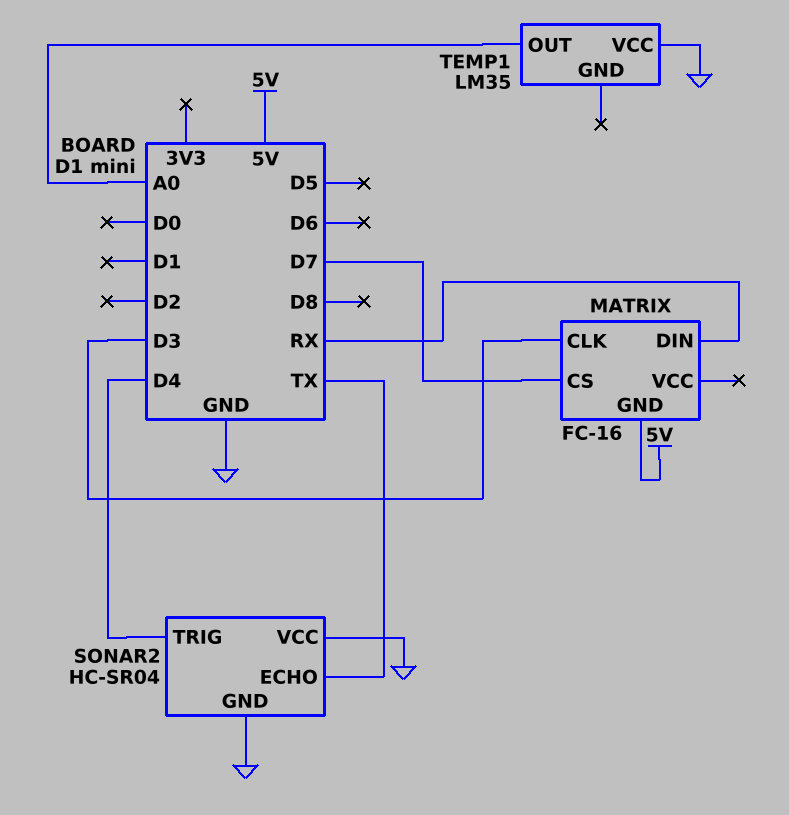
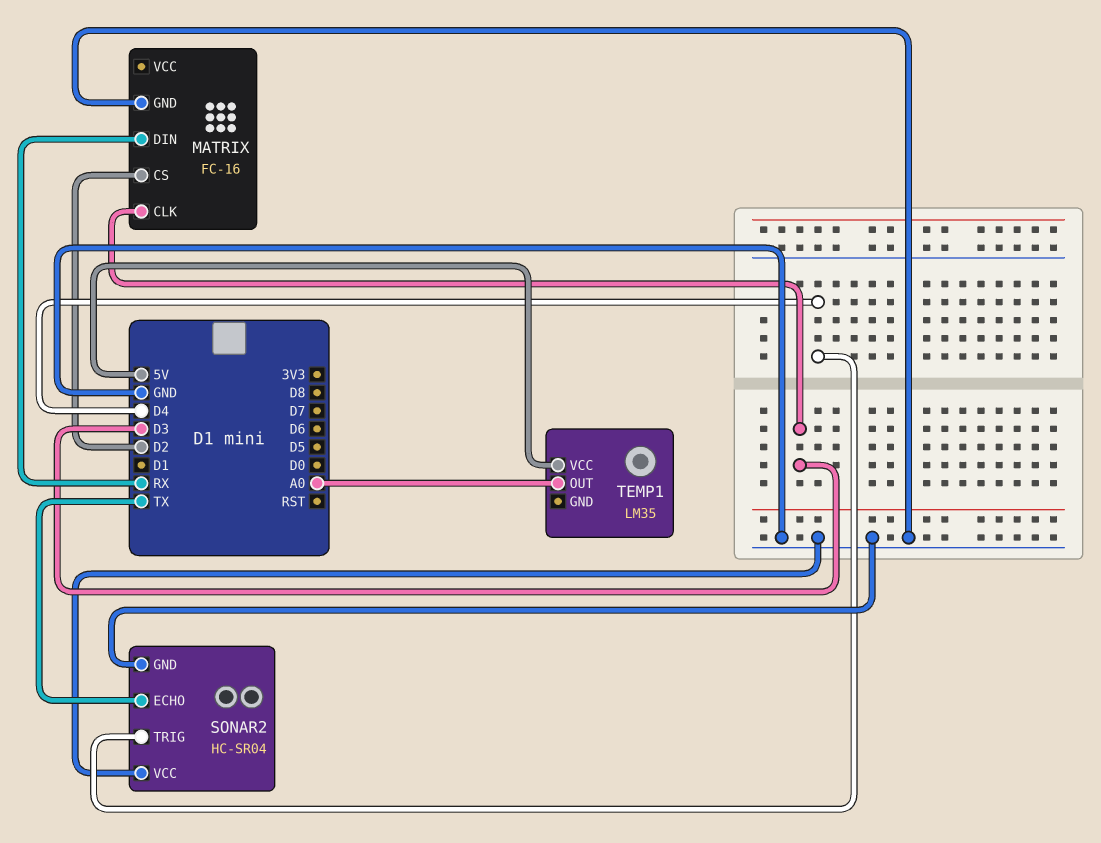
MATRIX pin CS: D7 -> D2
MATRIX pin GND: 5V -> GND
TEMP1 pin VCC: GND -> 5V

